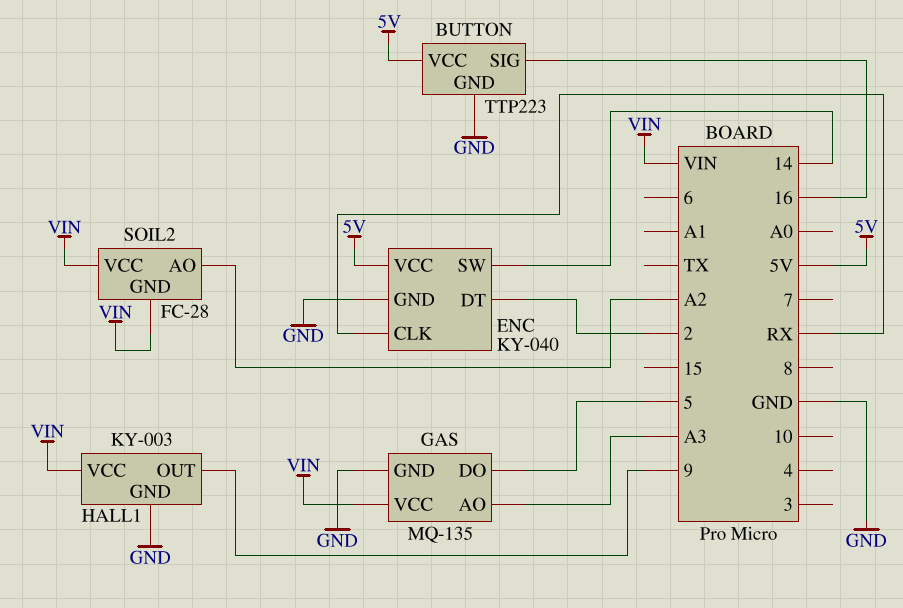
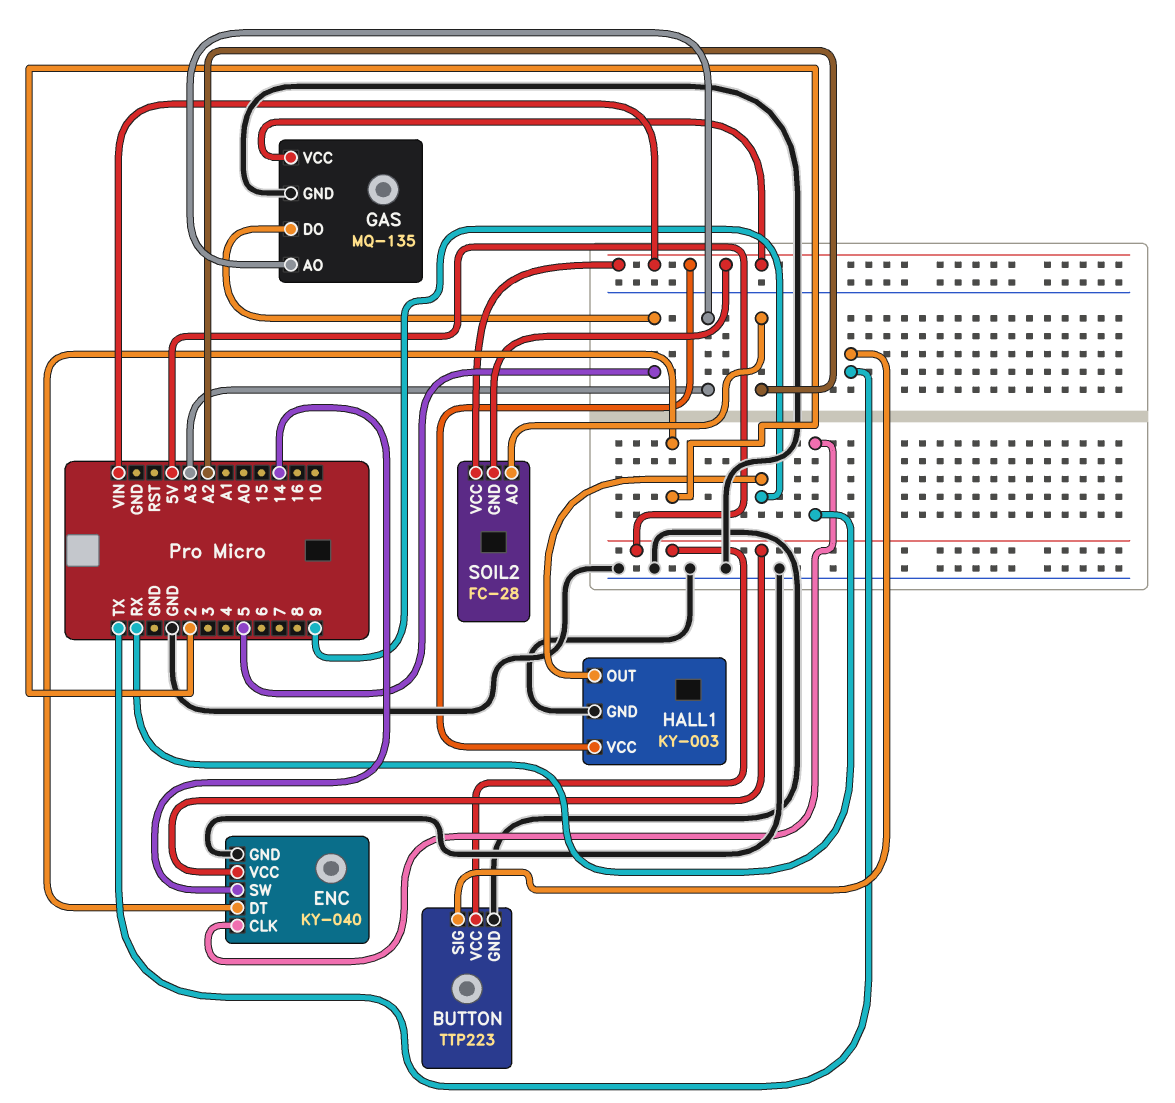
BUTTON pin SIG: 16 -> TX

